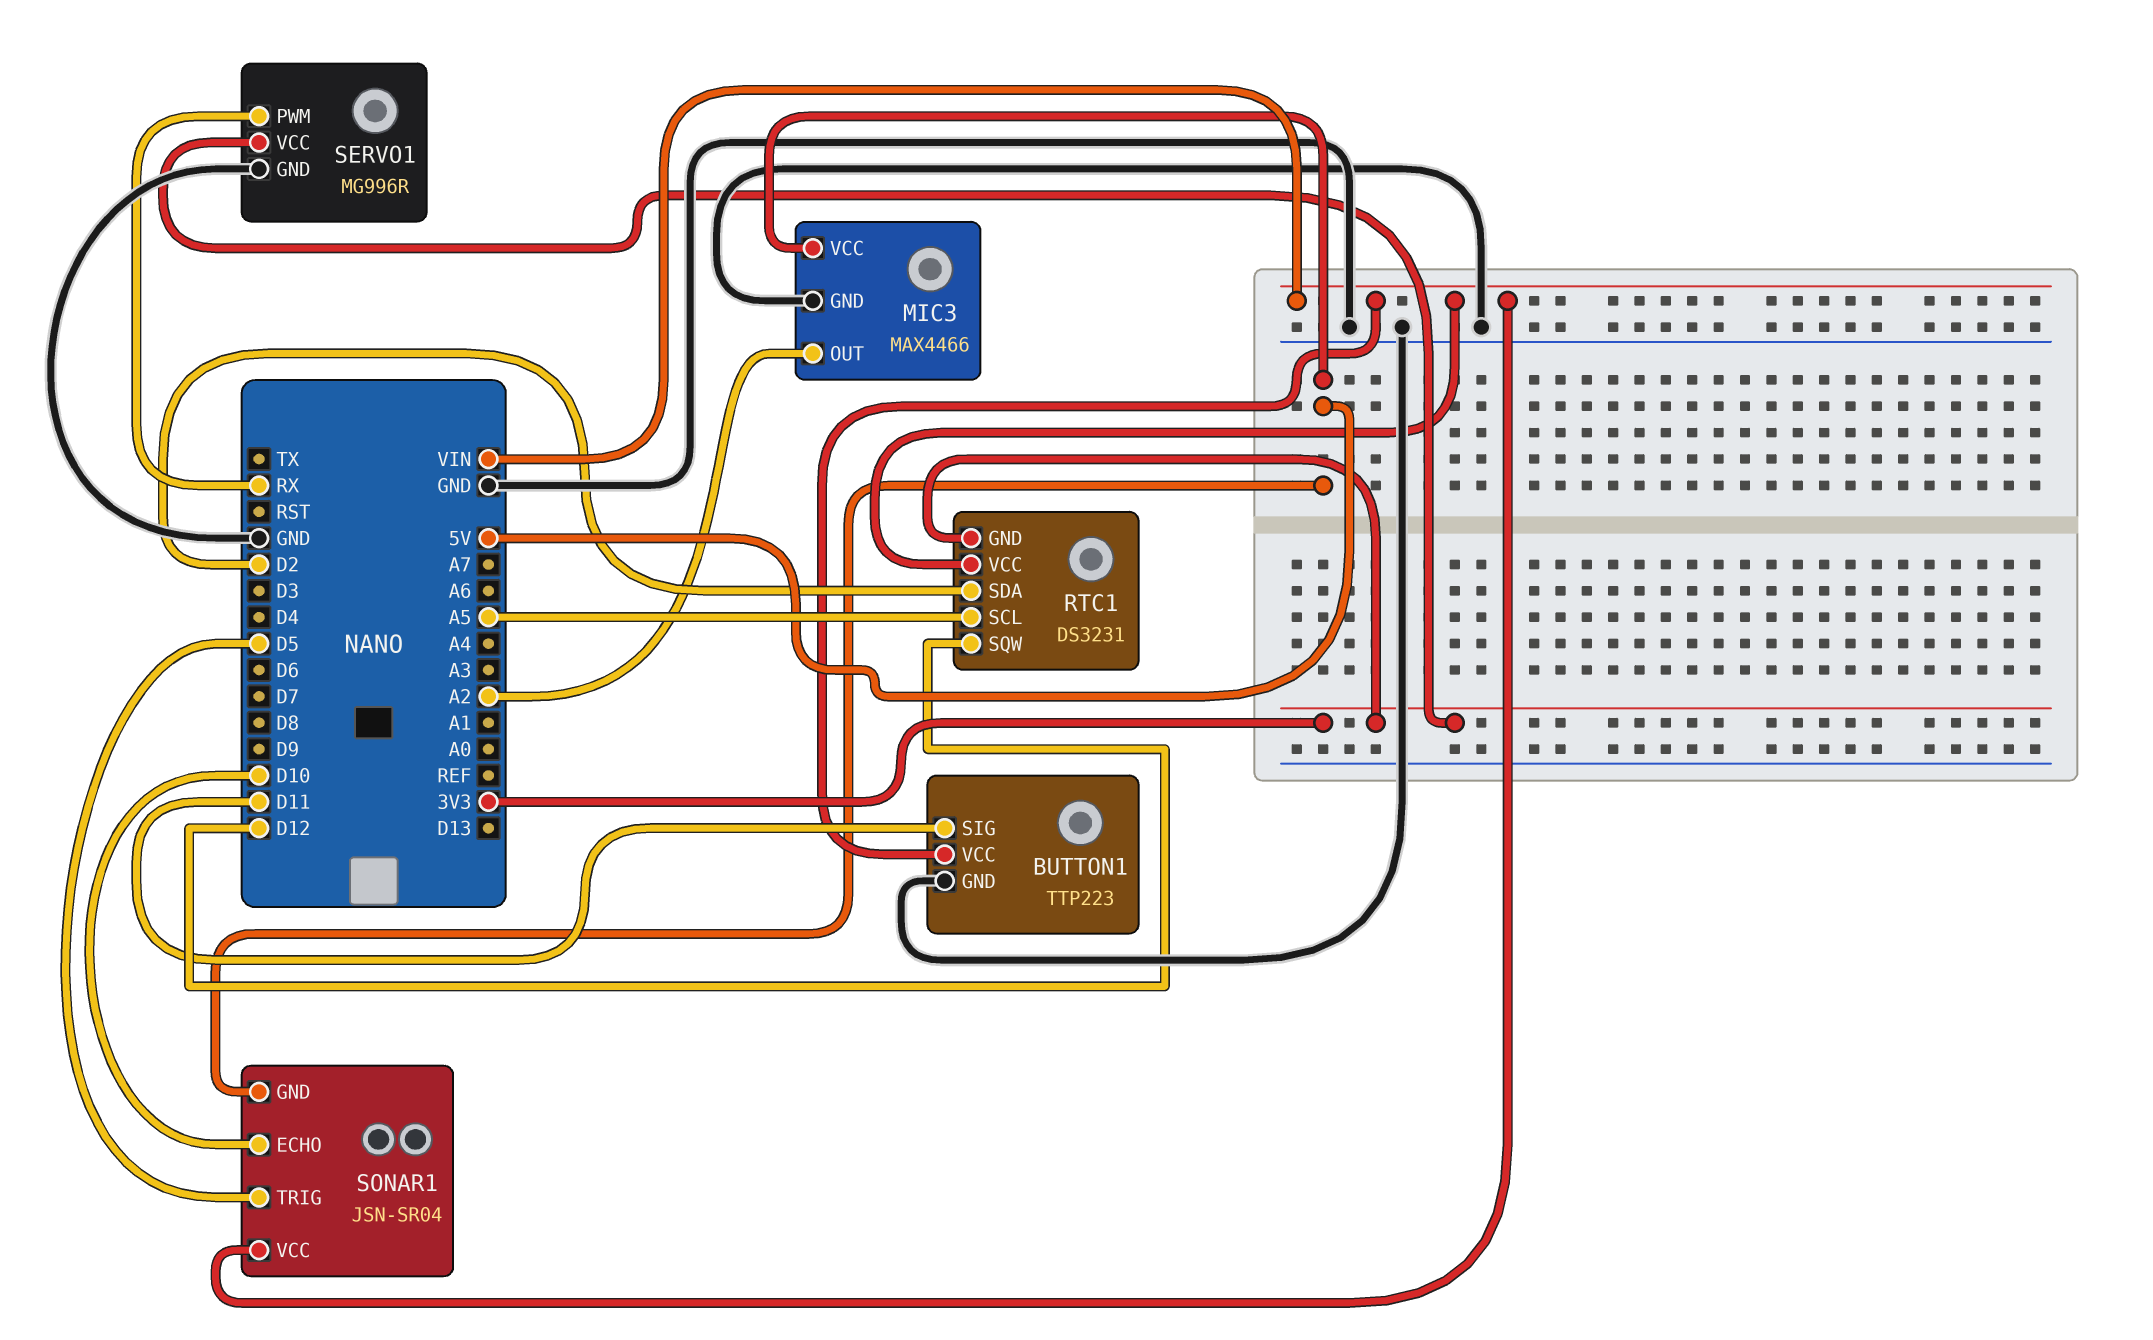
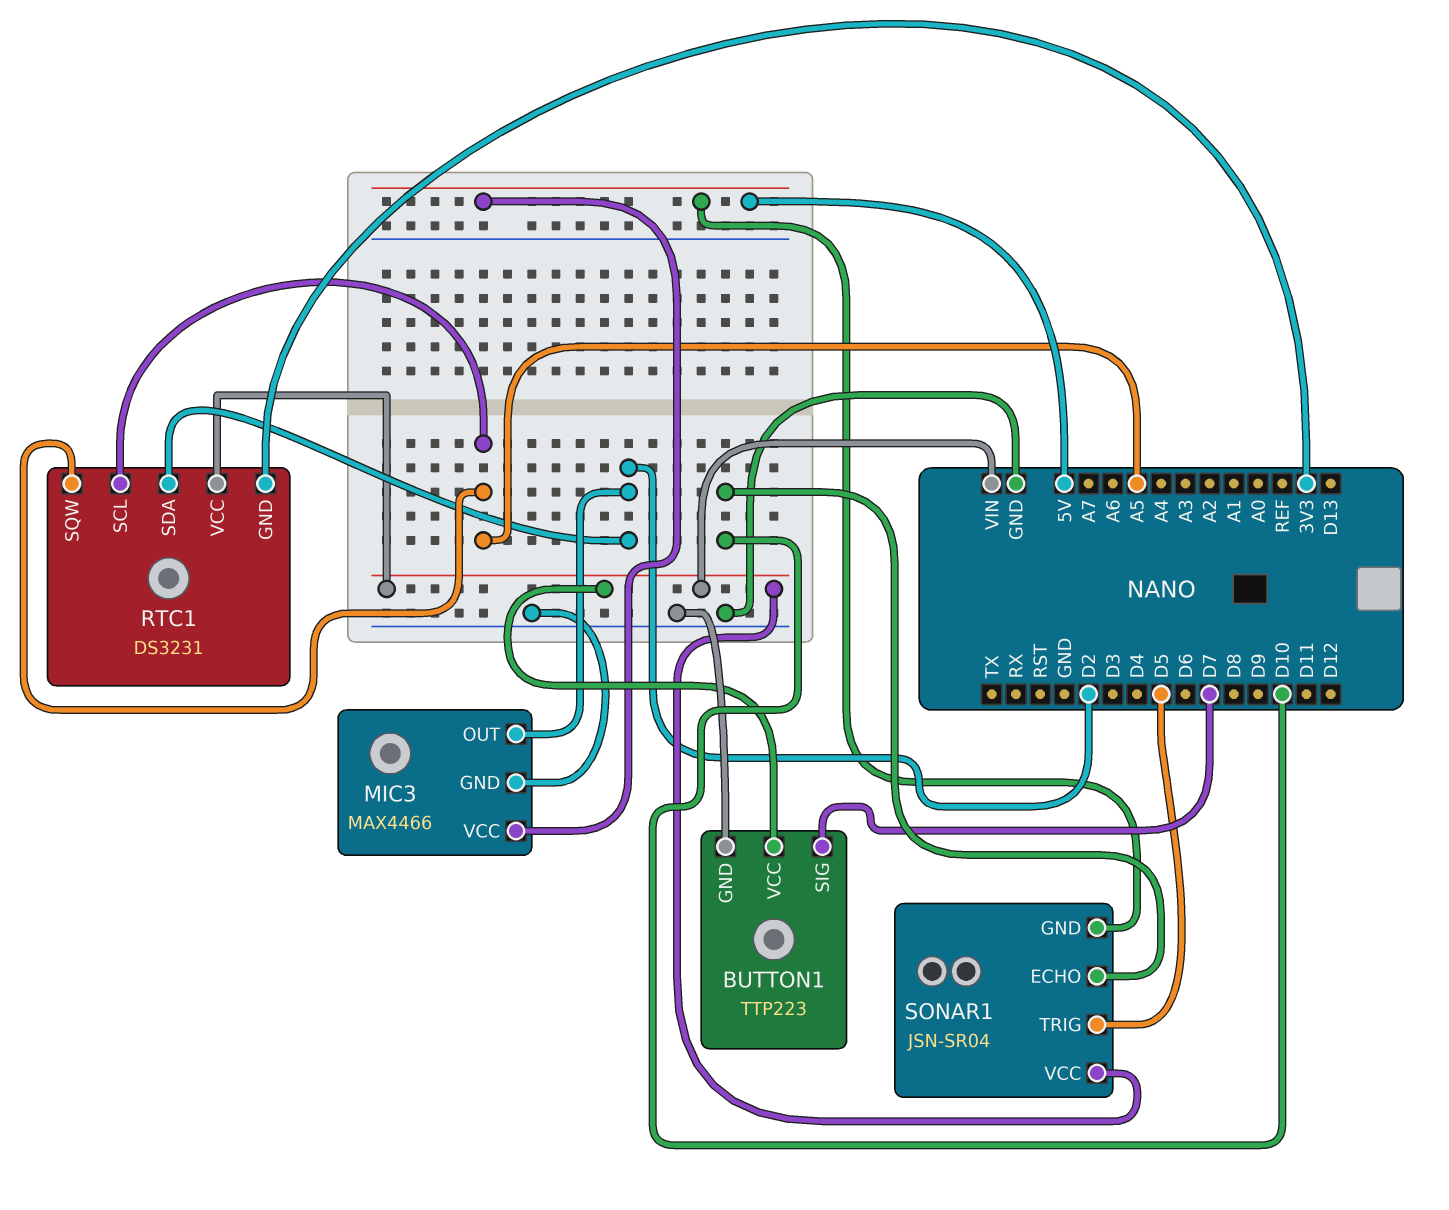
BUTTON1 pin SIG: D11 -> D7
MIC3 pin OUT: A2 -> D2
RTC1 pin SQW: D12 -> A5
SERVO1: MG996R -> none
SERVO1 pin GND: GND -> none
SERVO1 pin PWM: RX -> none
SERVO1 pin VCC: 3V3 -> none

